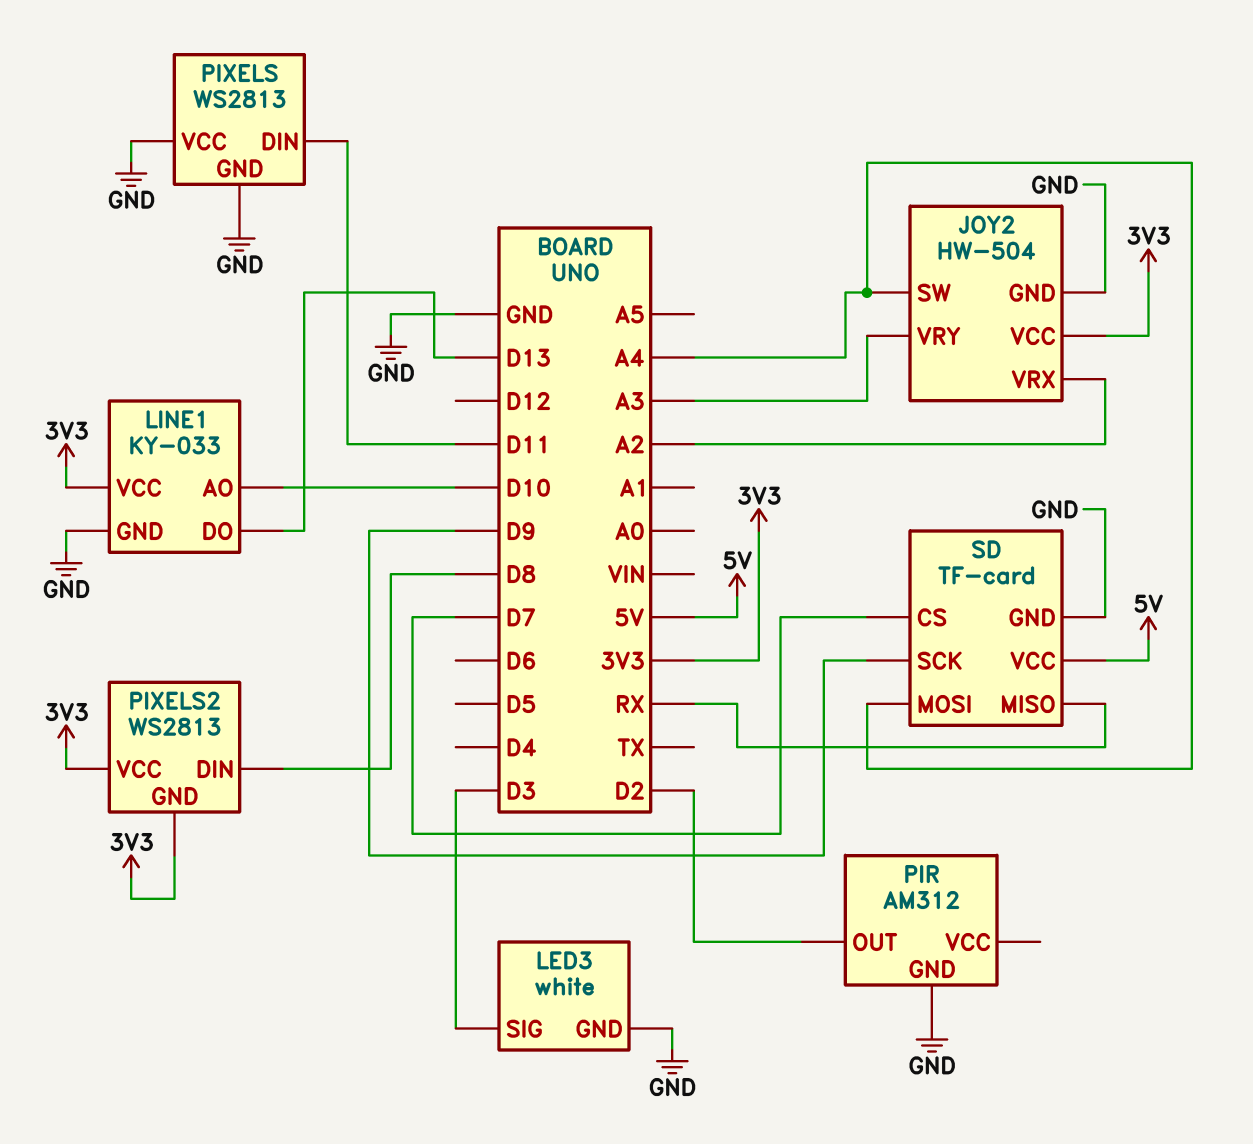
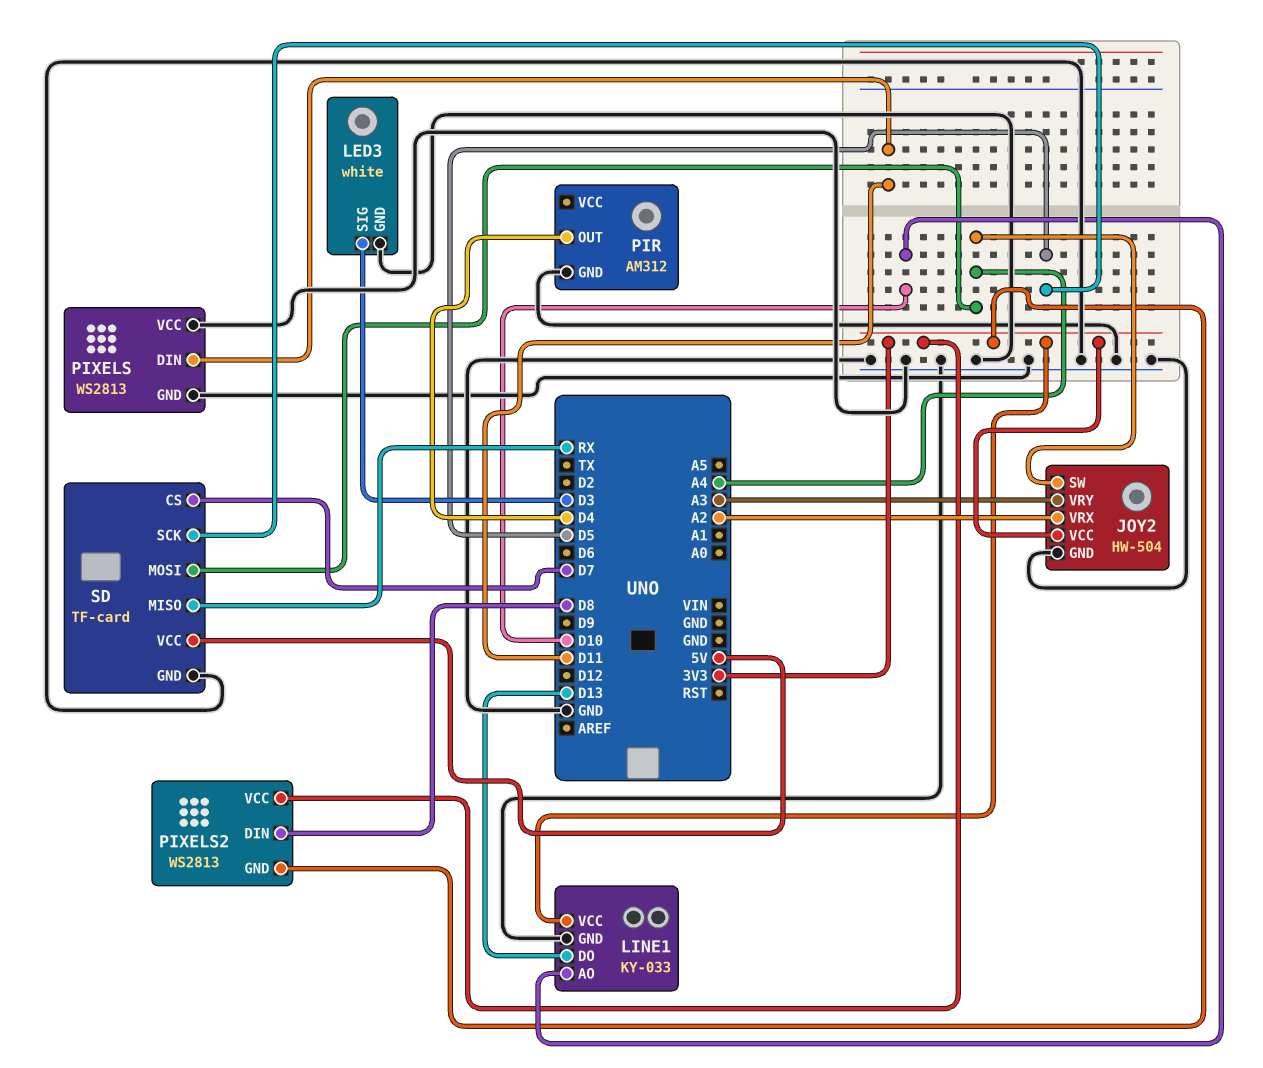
PIR pin OUT: D2 -> D4
SD pin SCK: D9 -> D5

